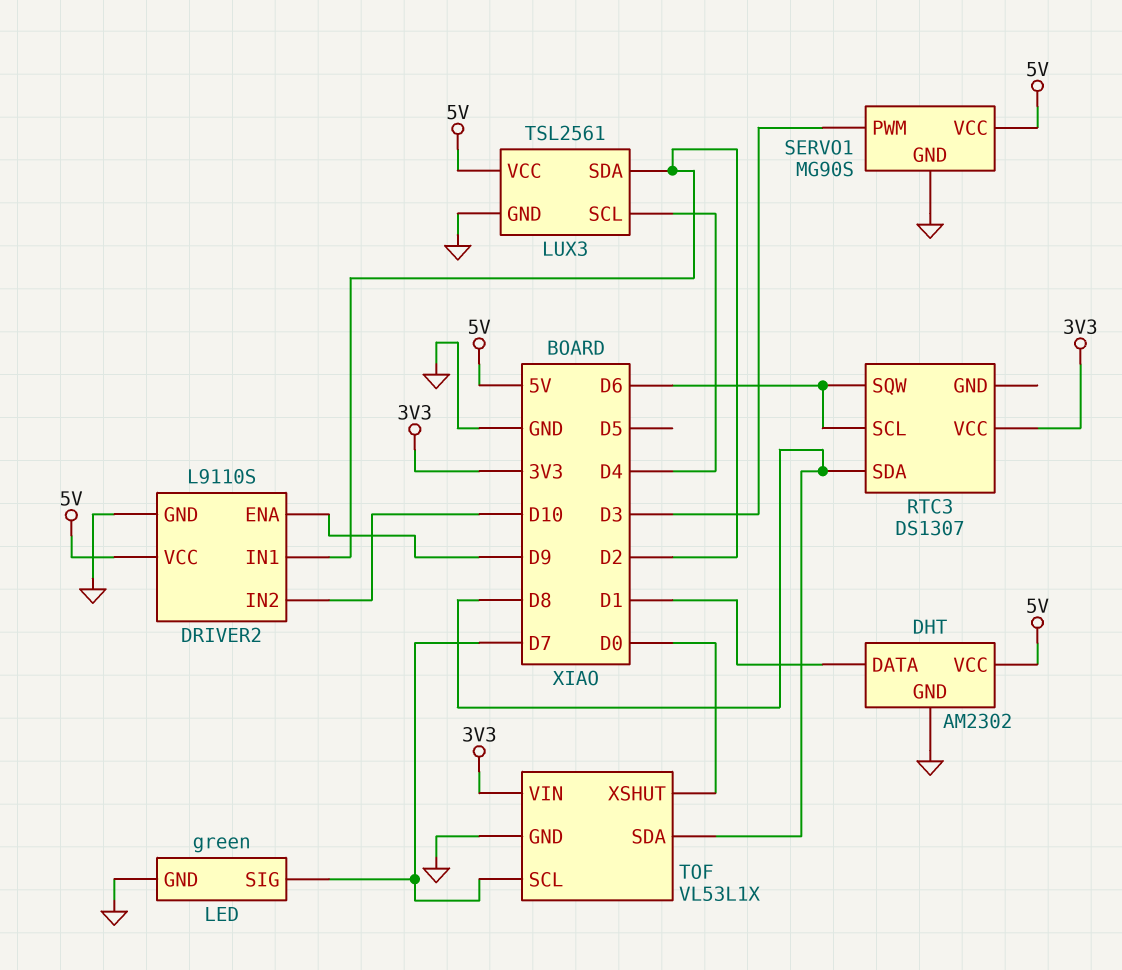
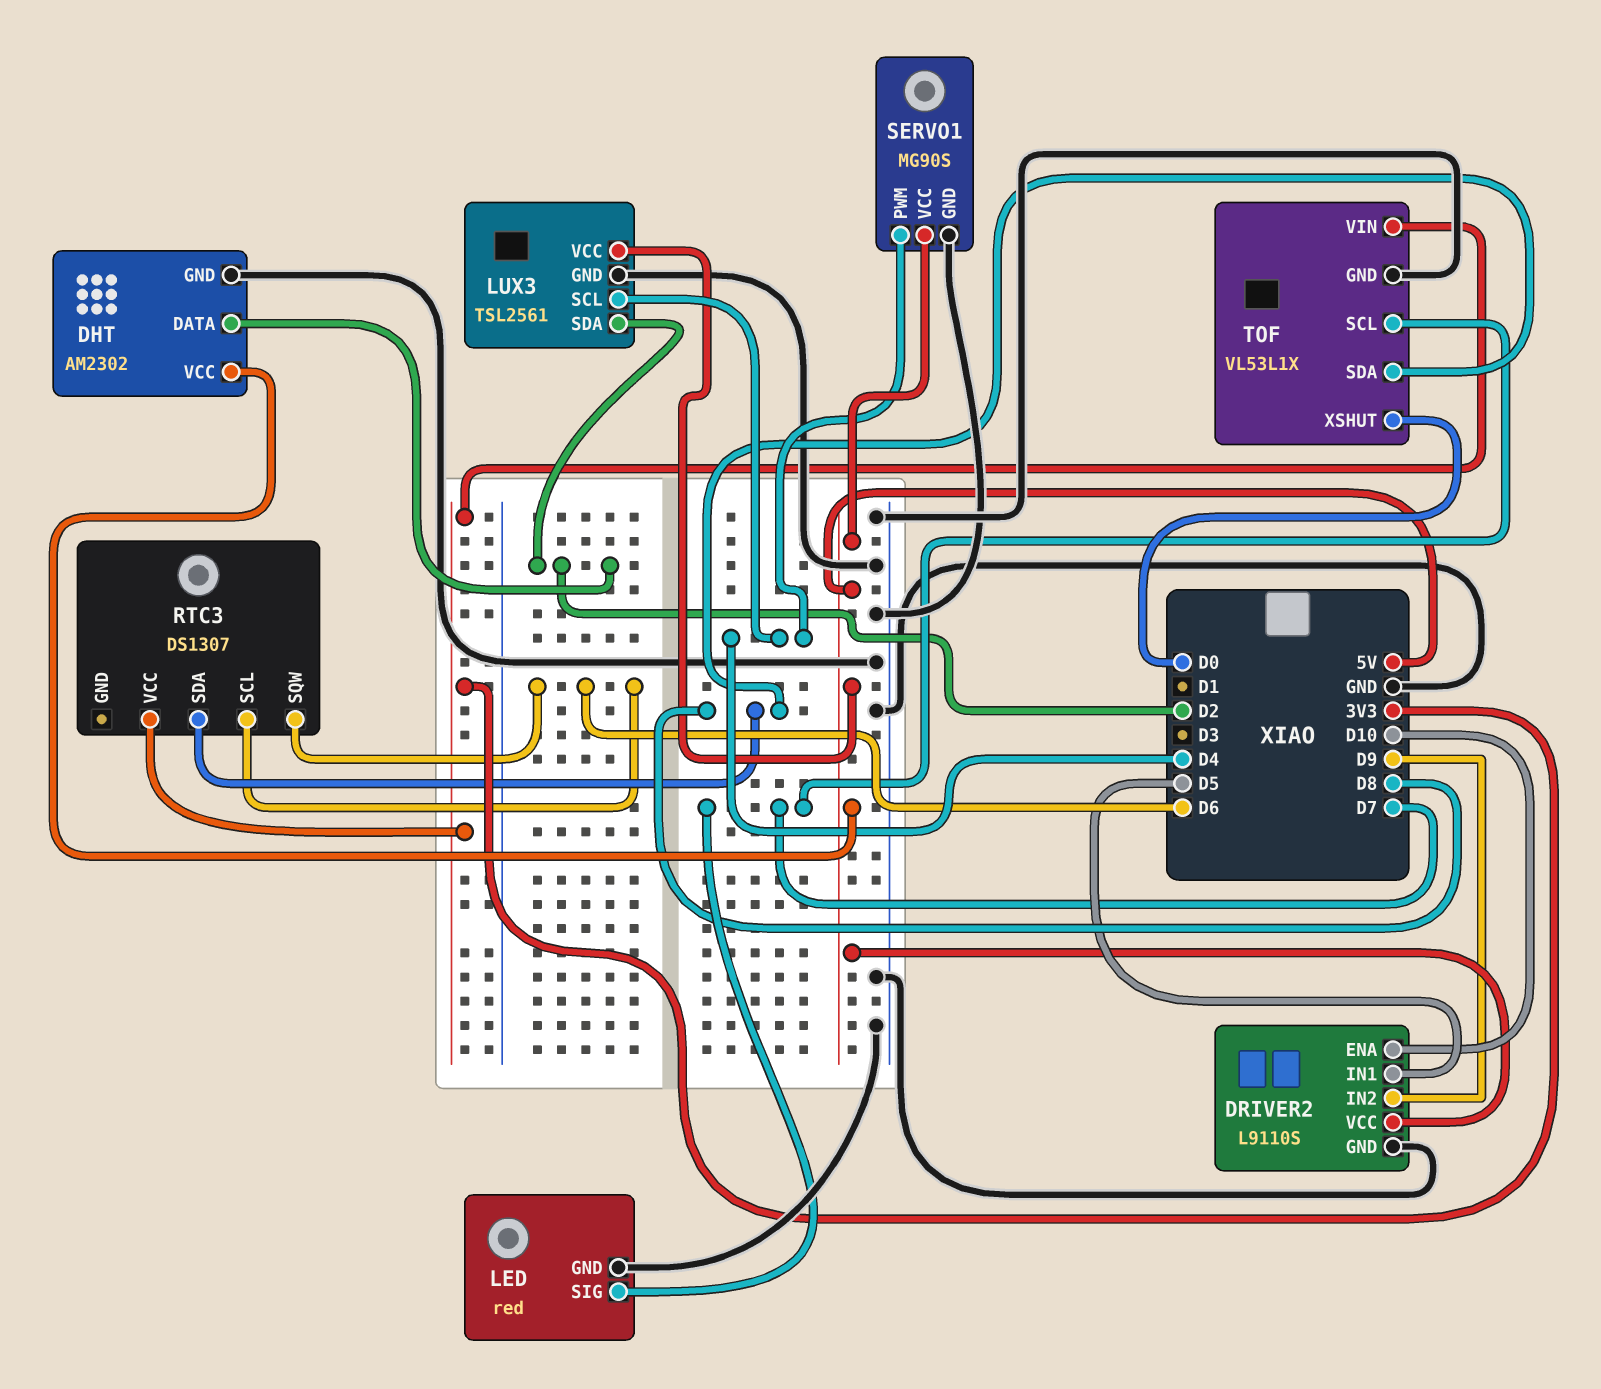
DHT pin DATA: D1 -> D2
DRIVER2 pin ENA: D9 -> D10
DRIVER2 pin IN1: D2 -> D5
DRIVER2 pin IN2: D10 -> D9
LED: green -> red
SERVO1 pin PWM: D3 -> D4

